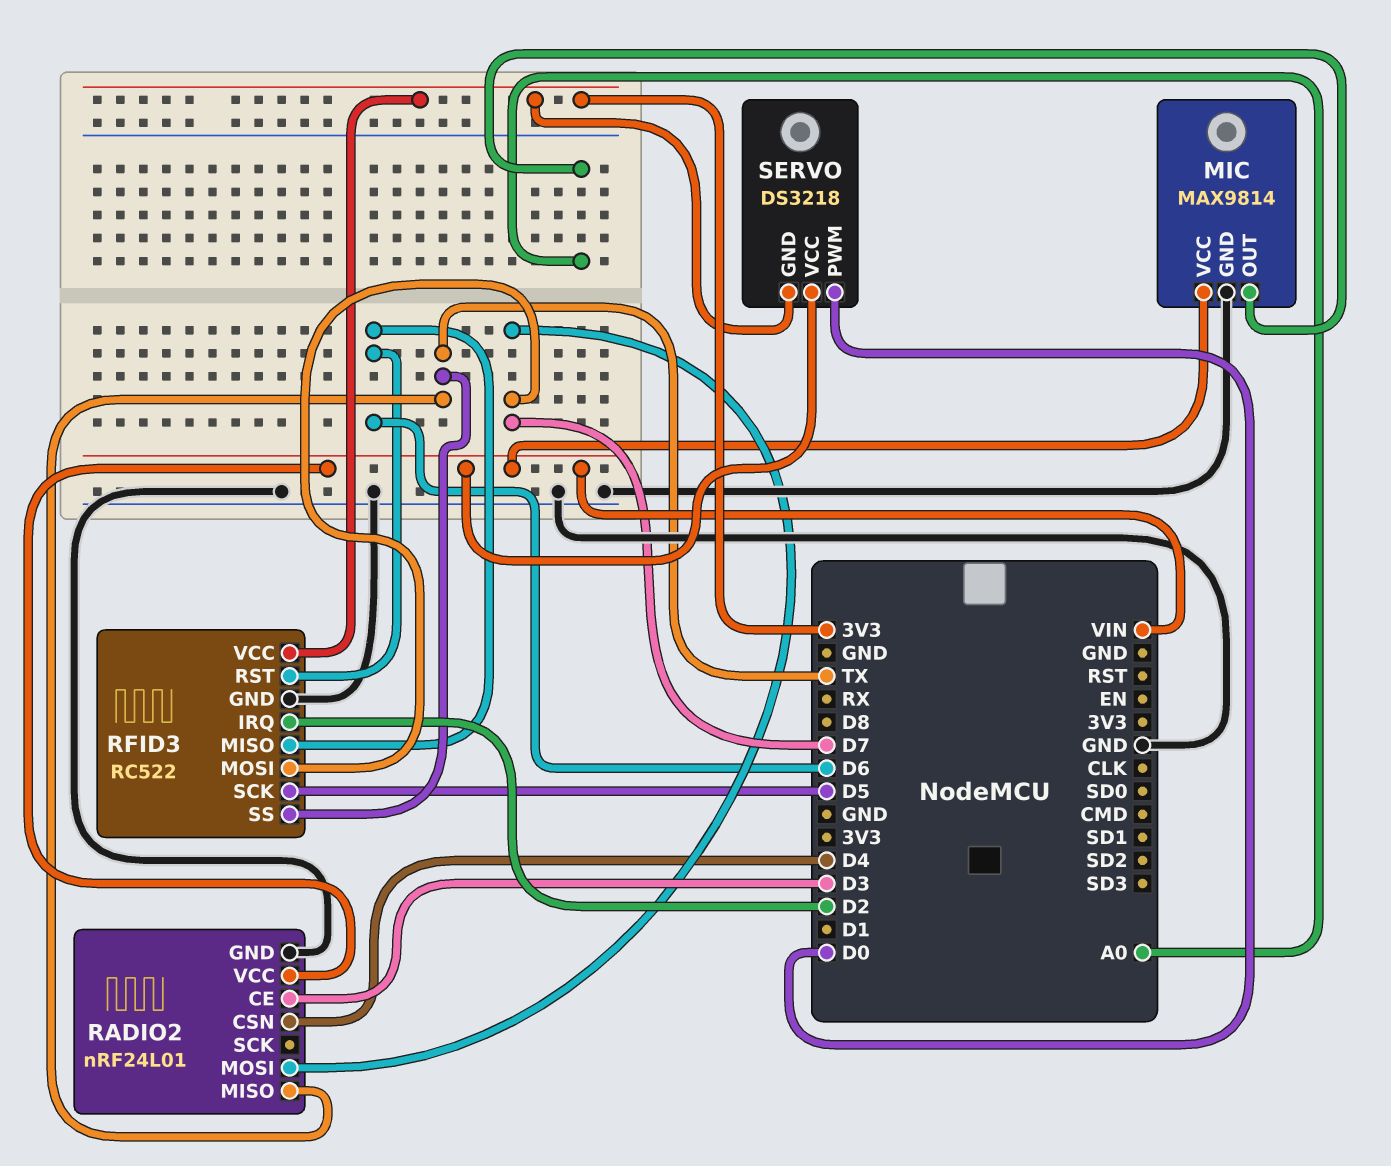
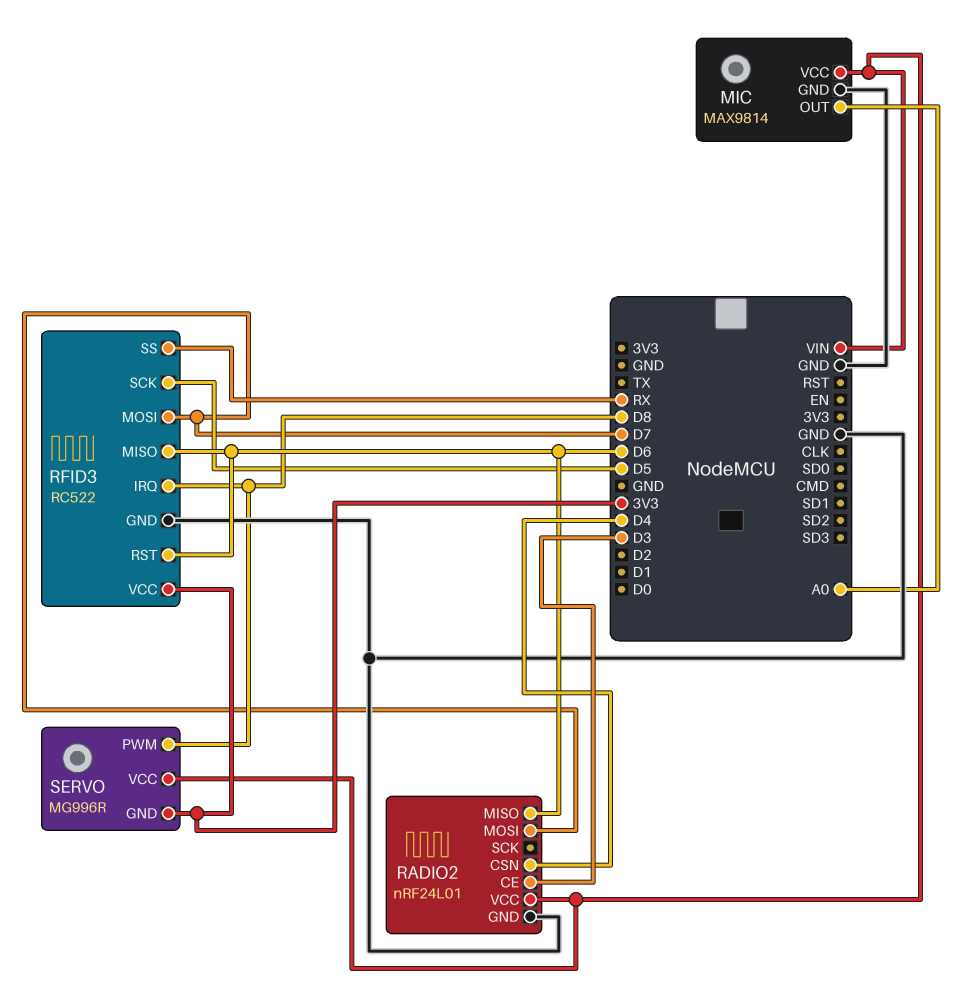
RADIO2 pin MISO: TX -> D6
RFID3 pin IRQ: D2 -> D8
RFID3 pin SS: TX -> RX
SERVO: DS3218 -> MG996R
SERVO pin PWM: D0 -> D8

